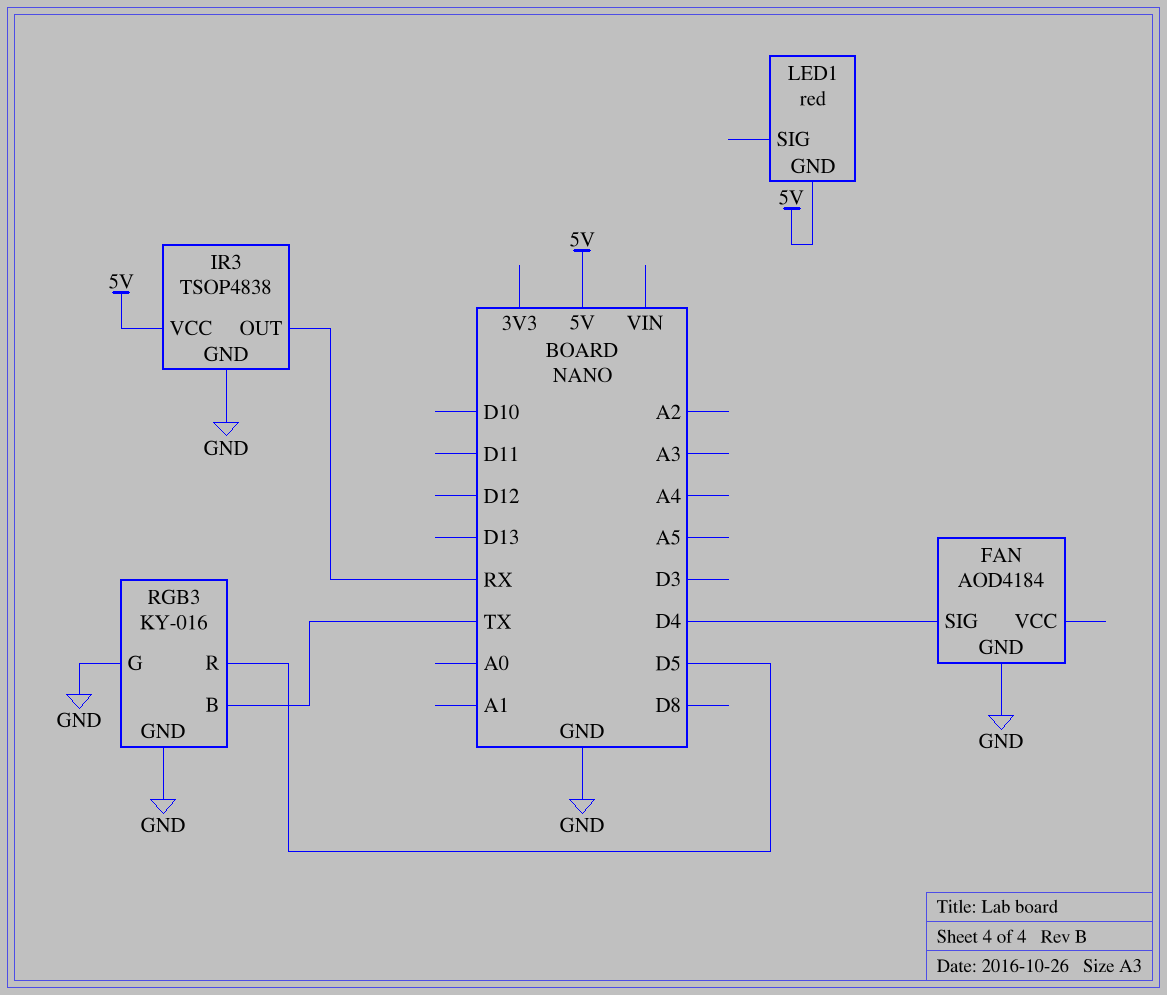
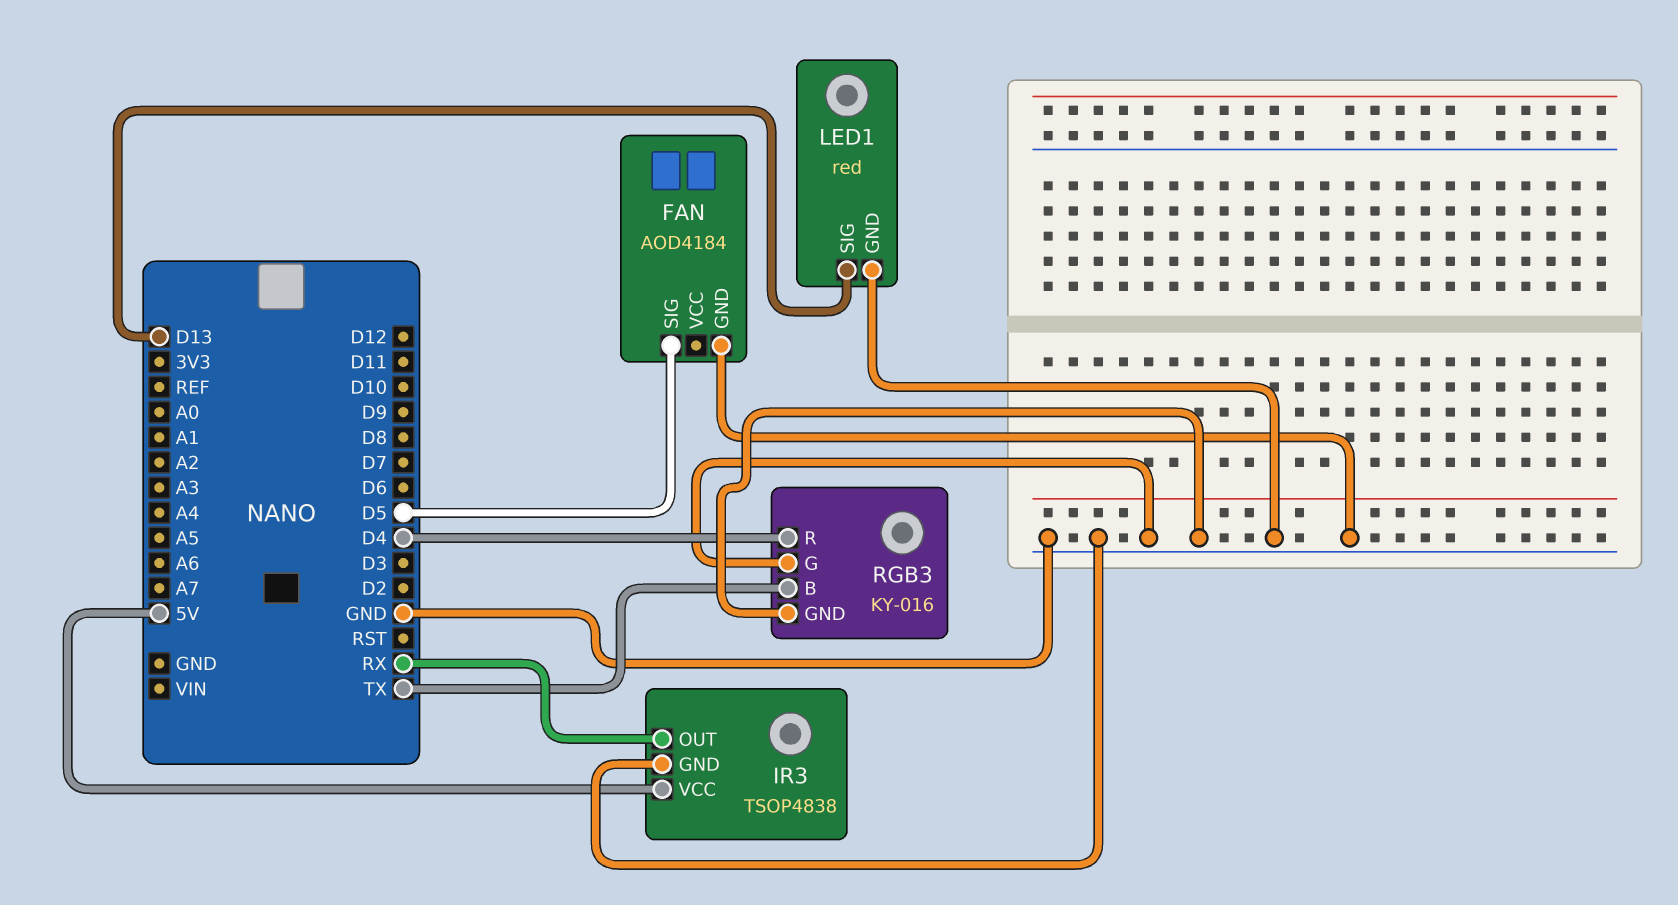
FAN pin SIG: D4 -> D5
LED1 pin GND: 5V -> GND
LED1 pin SIG: none -> D13
RGB3 pin R: D5 -> D4

